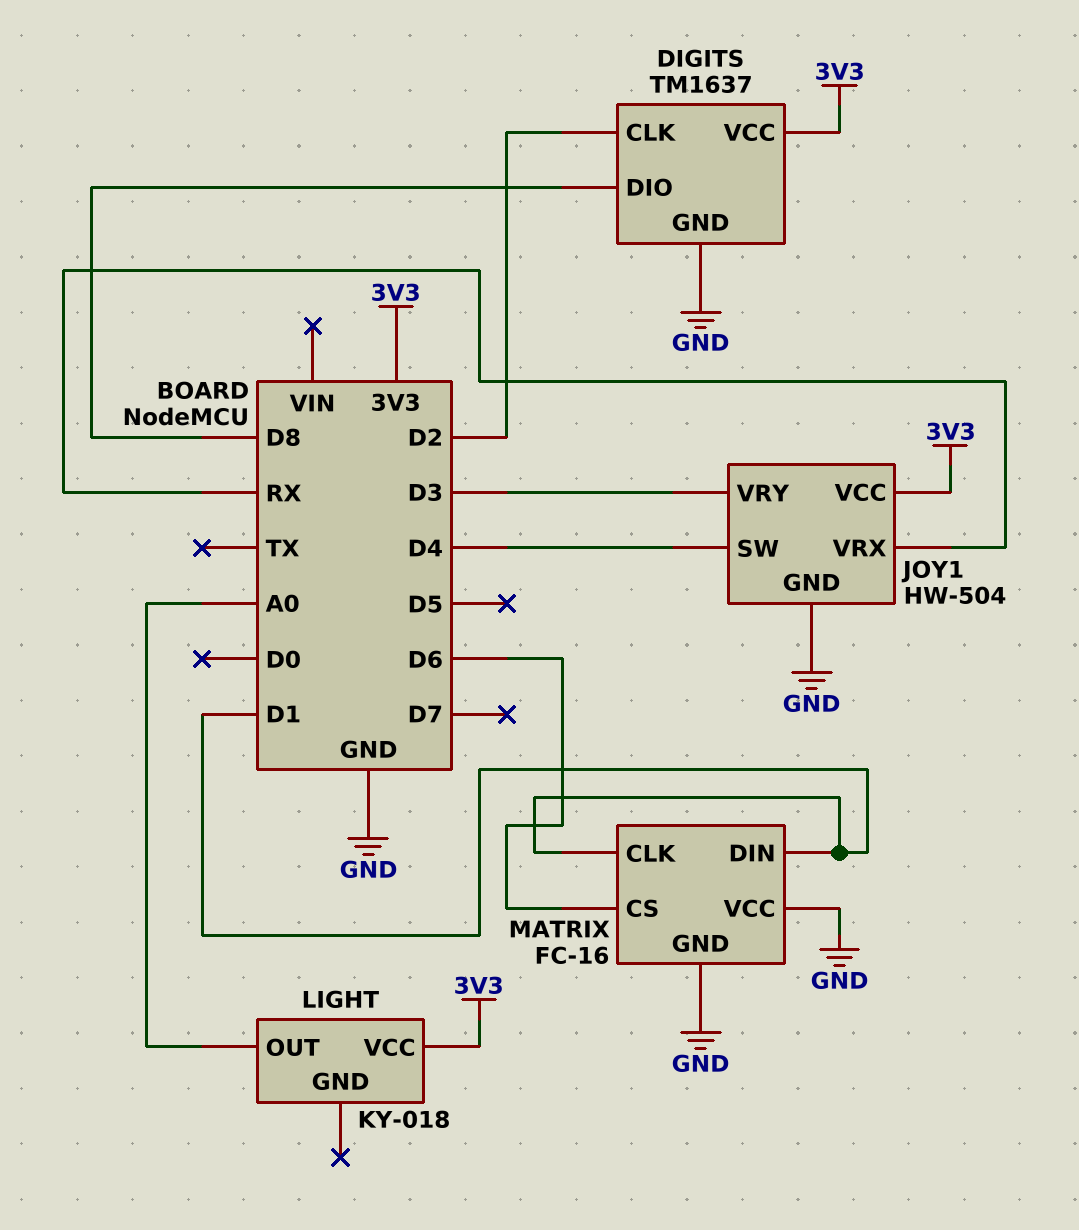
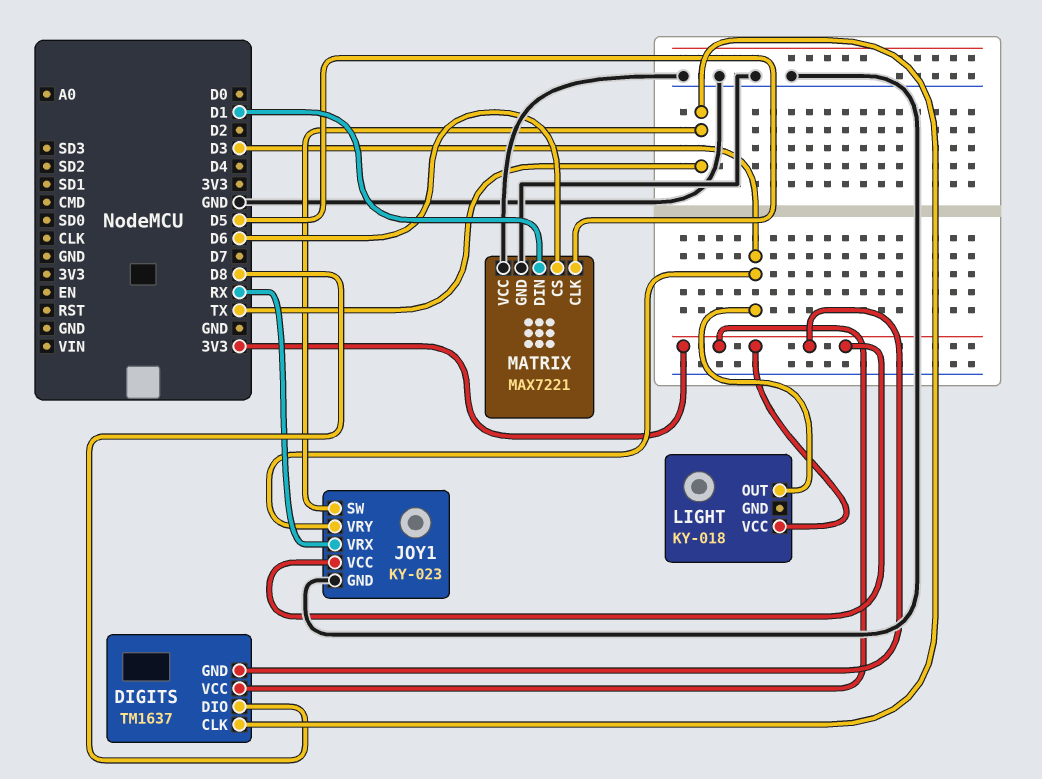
DIGITS pin CLK: D2 -> TX
DIGITS pin GND: GND -> 3V3
JOY1: HW-504 -> KY-023
JOY1 pin SW: D4 -> TX
LIGHT pin OUT: A0 -> D3
MATRIX: FC-16 -> MAX7221
MATRIX pin CLK: D1 -> D5

